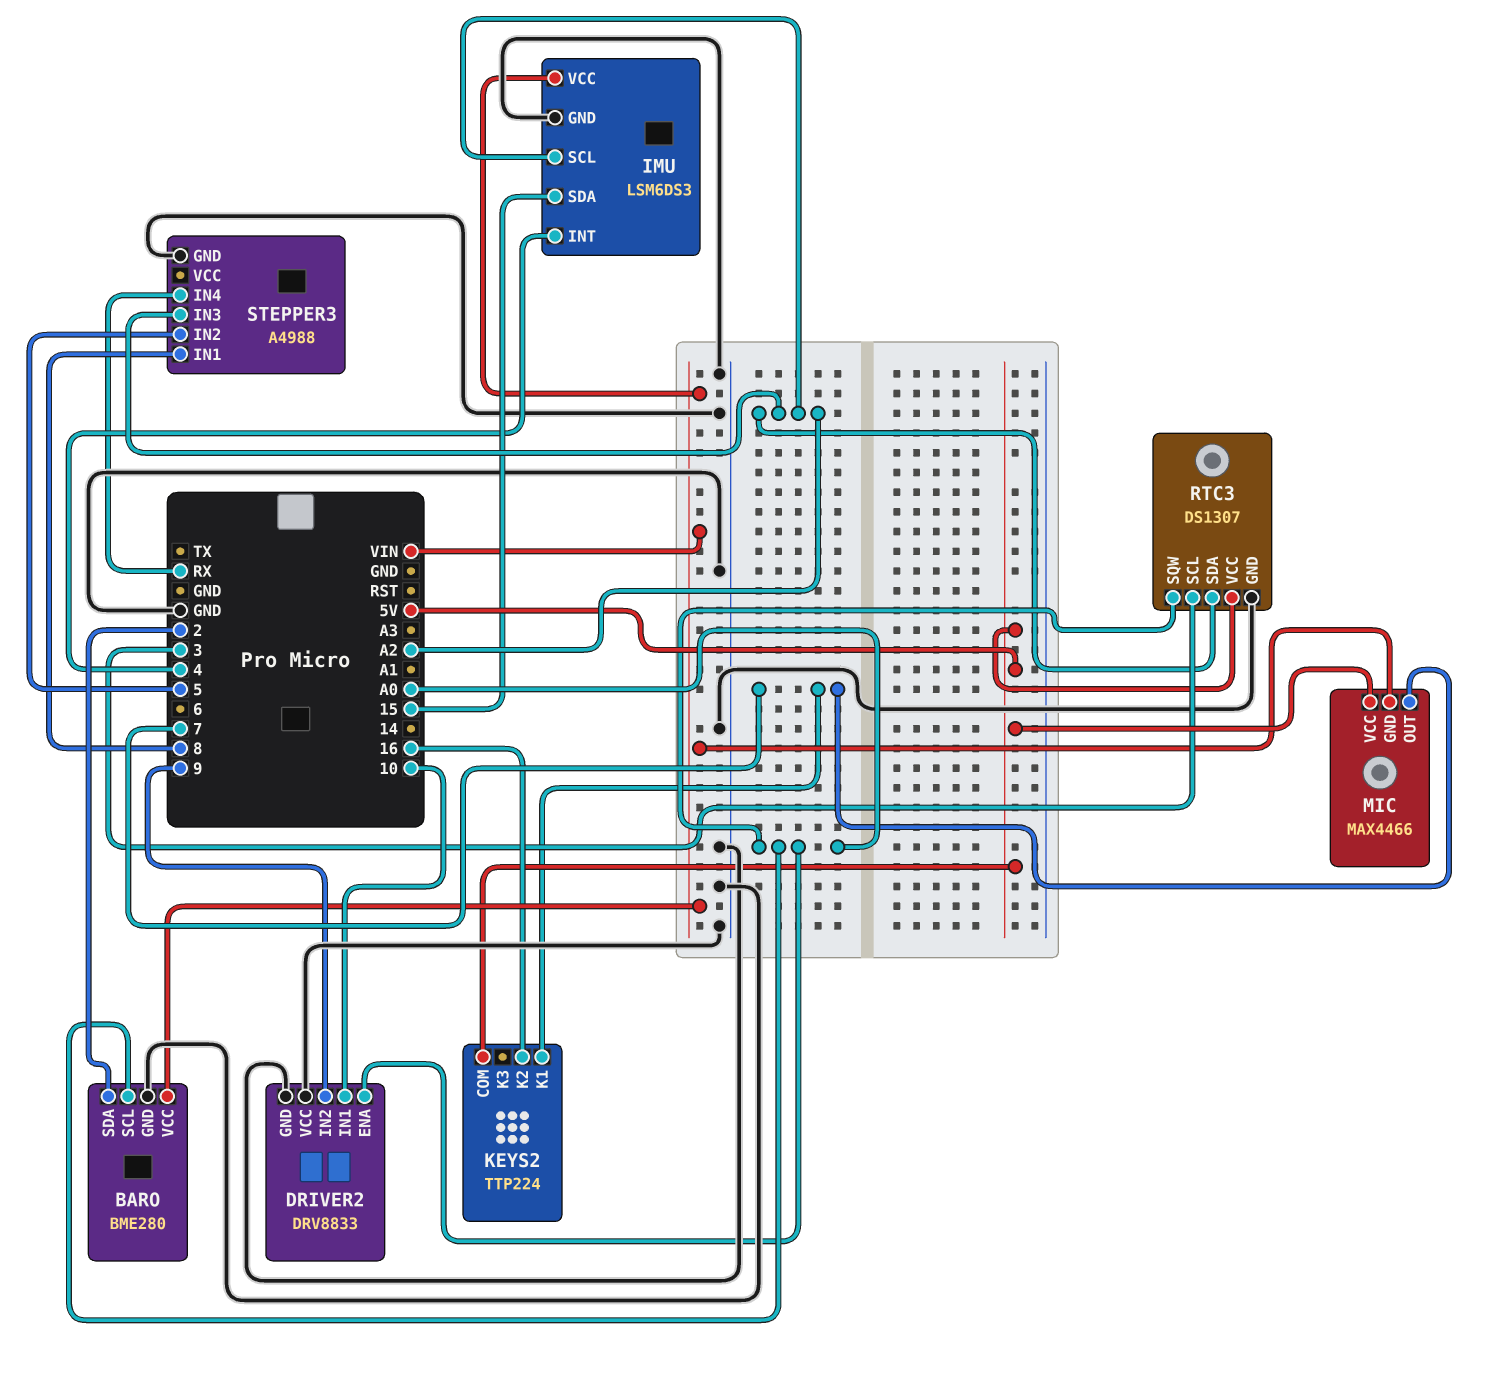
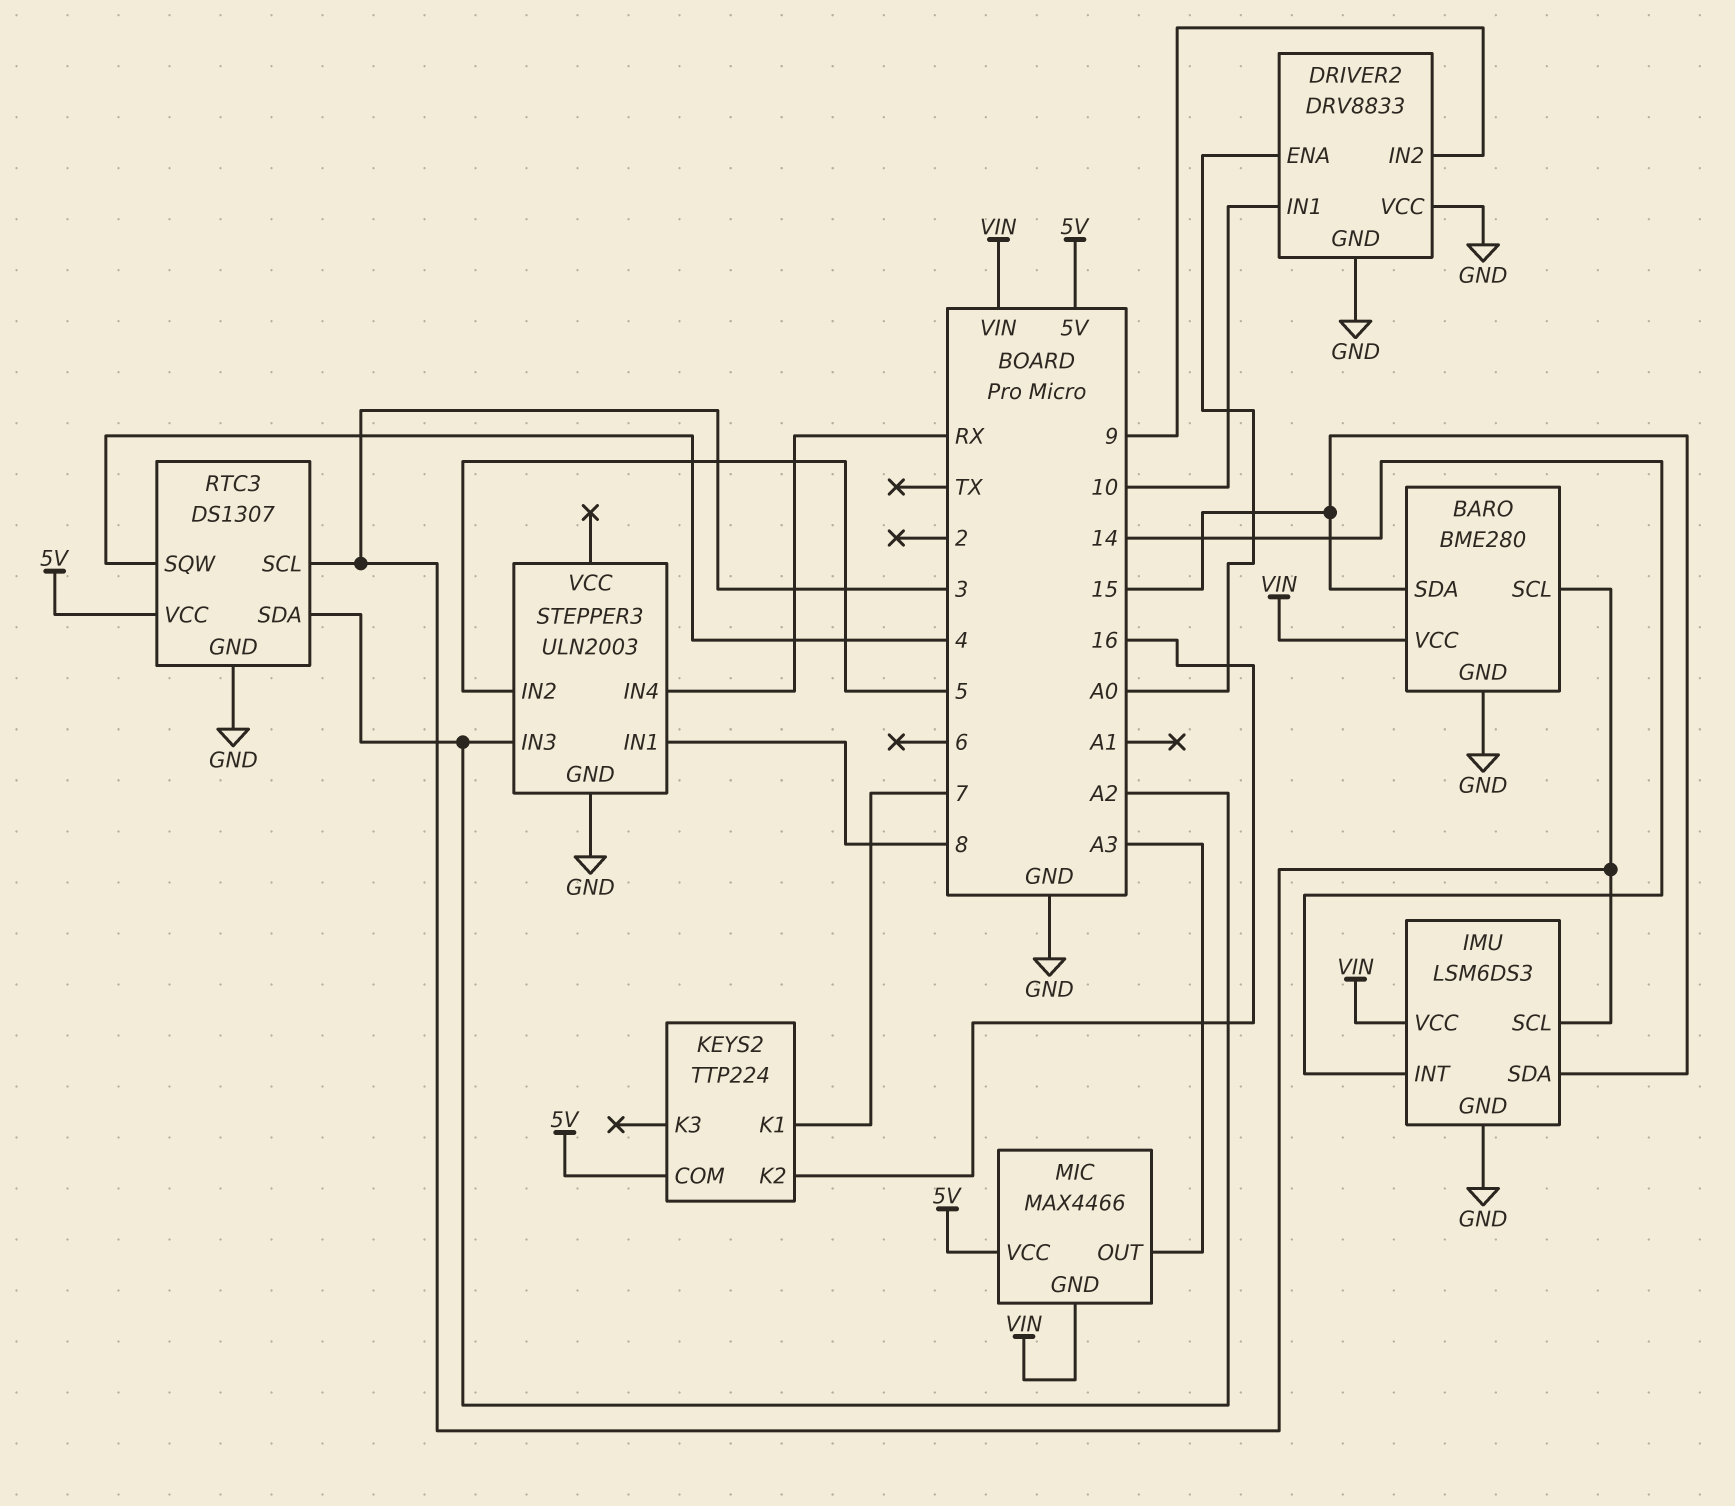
BARO pin SCL: A0 -> 3
BARO pin SDA: 2 -> 15
IMU pin INT: 4 -> 14
IMU pin SCL: A2 -> 3
MIC pin OUT: 7 -> A3
RTC3 pin SQW: A0 -> 4
STEPPER3: A4988 -> ULN2003

